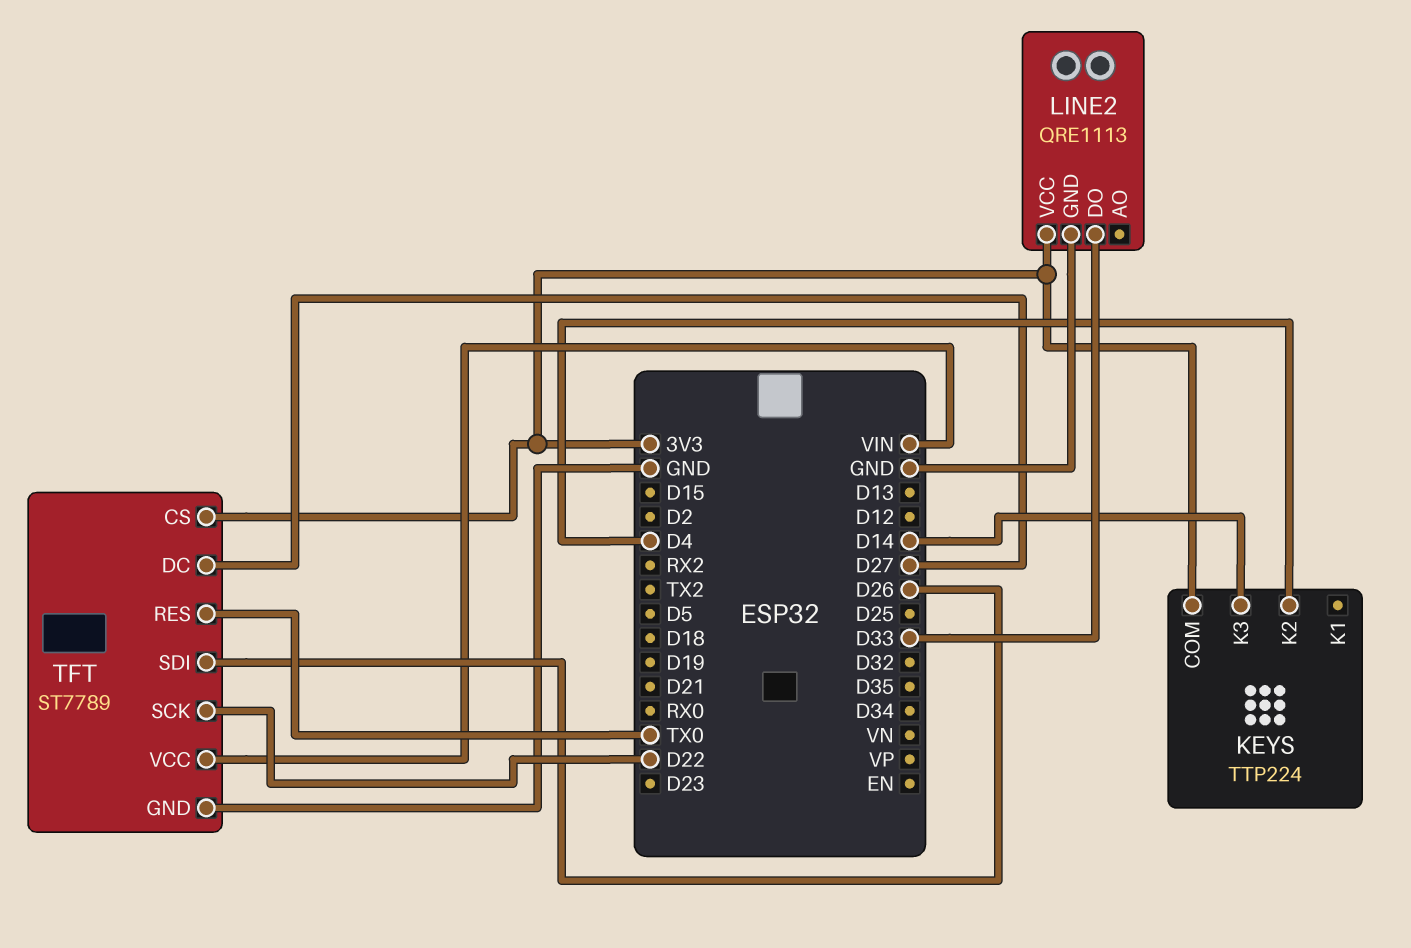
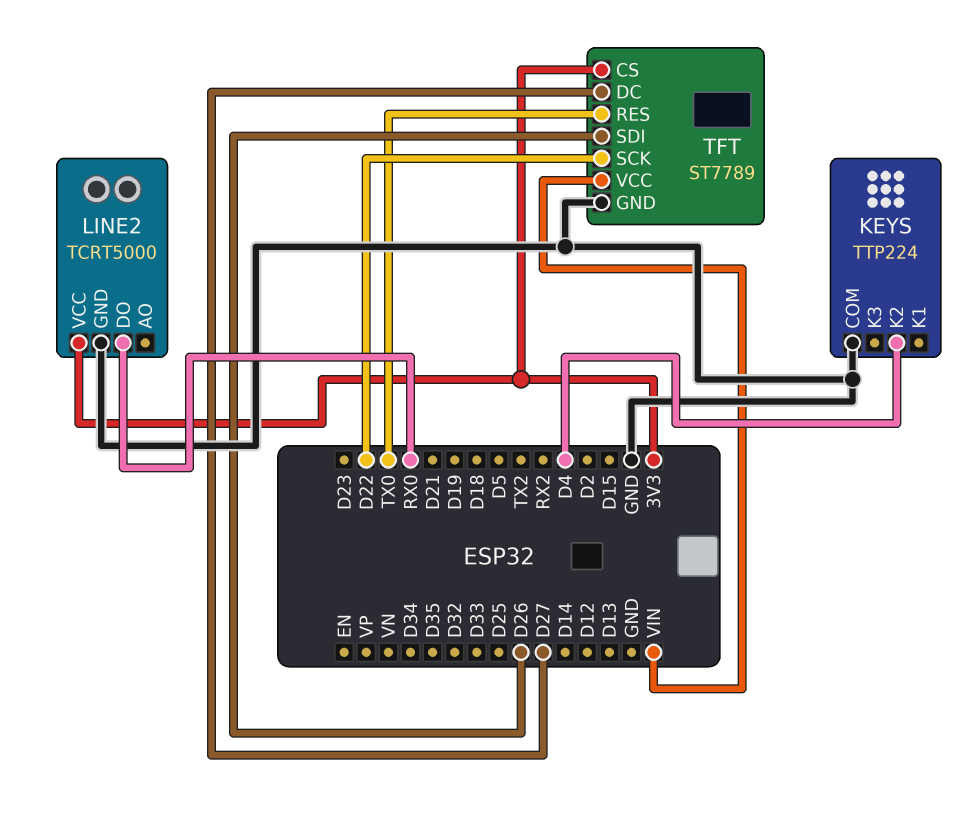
KEYS pin COM: 3V3 -> GND
KEYS pin K3: D14 -> none
LINE2: QRE1113 -> TCRT5000
LINE2 pin DO: D33 -> RX0

